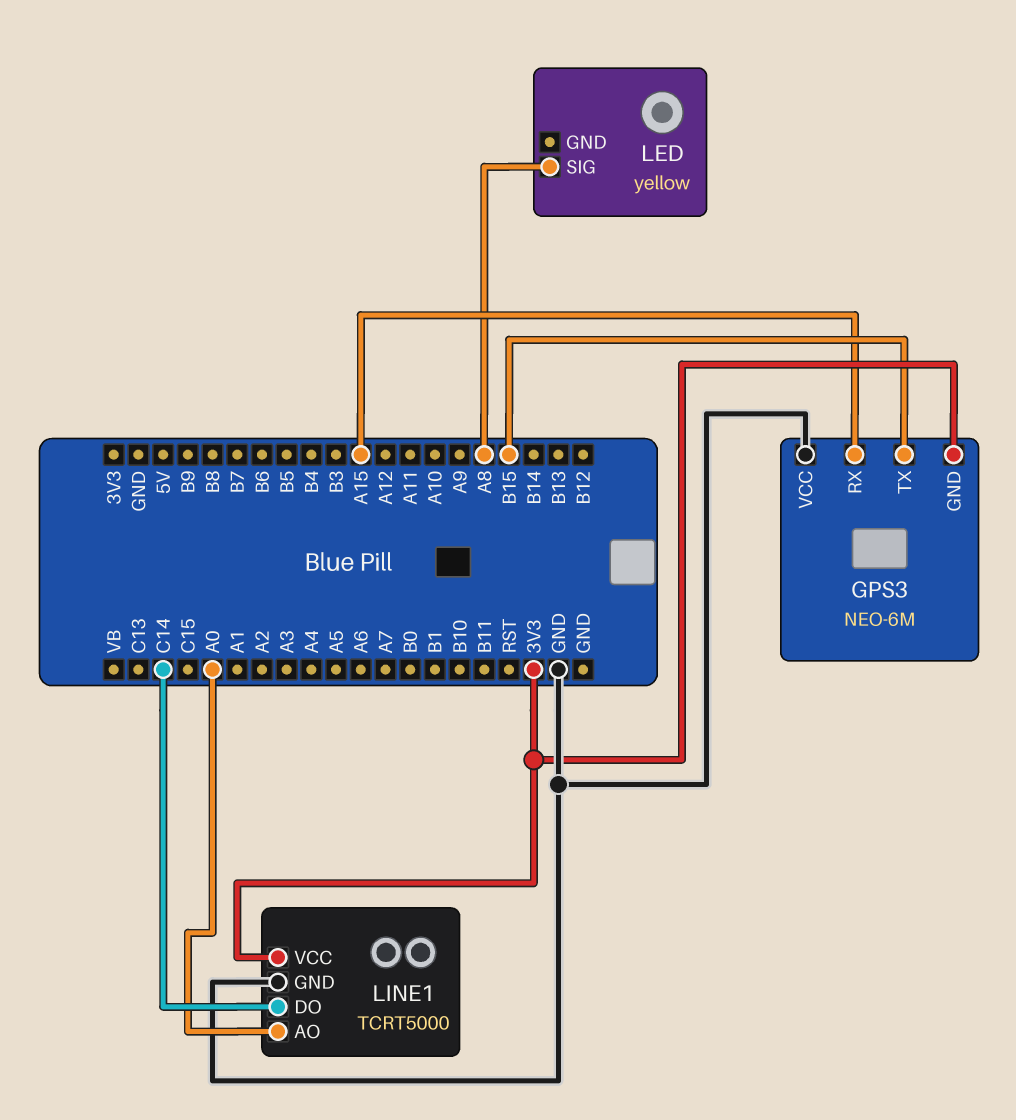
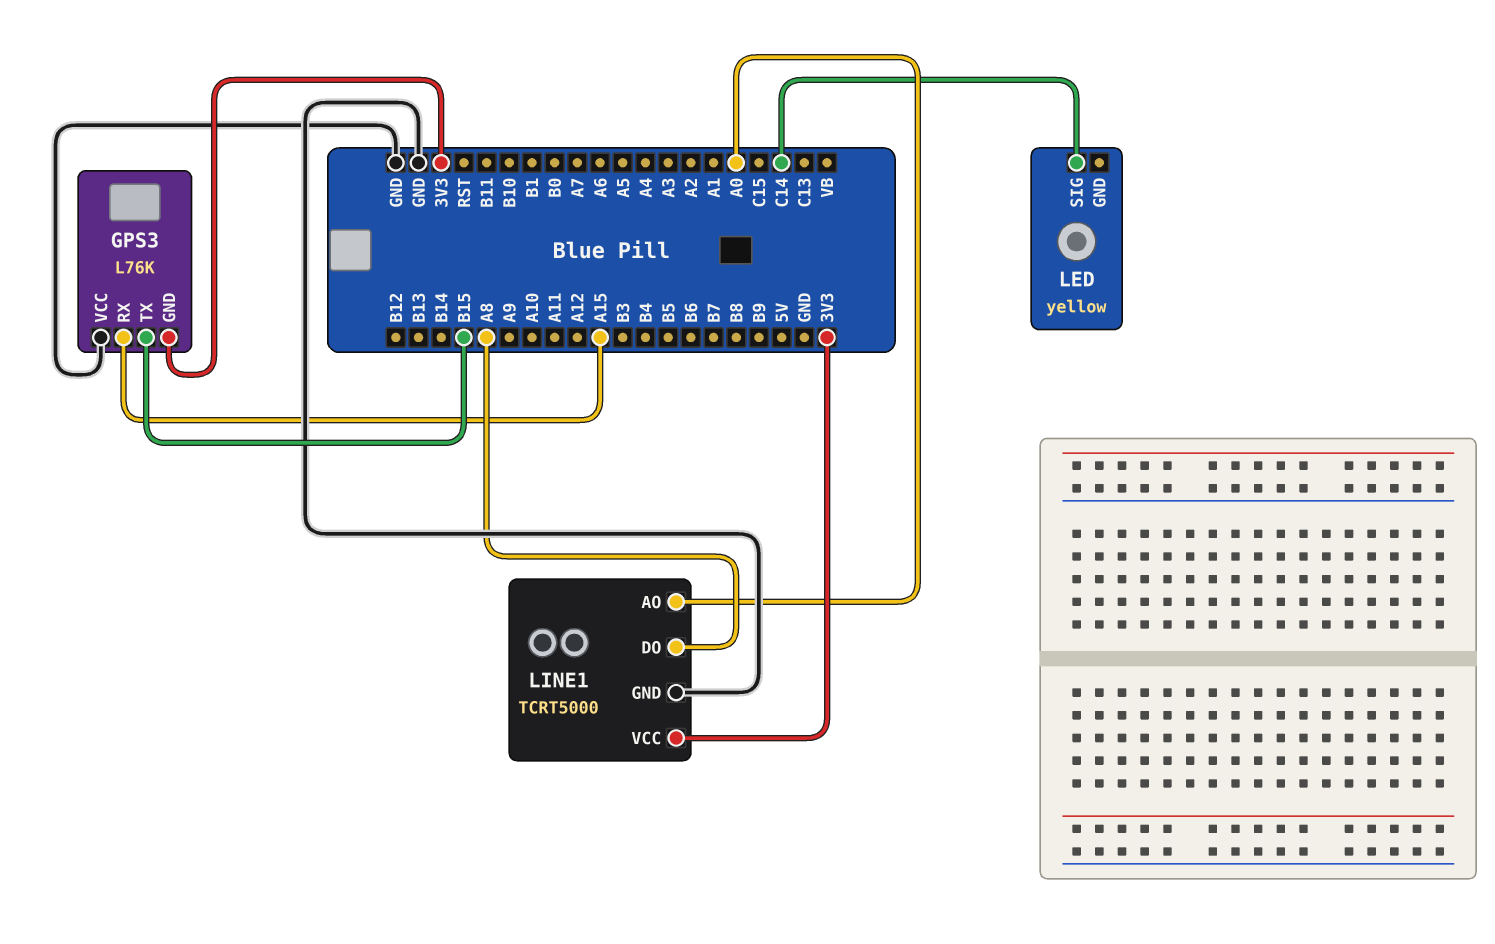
GPS3: NEO-6M -> L76K
LED pin SIG: A8 -> C14
LINE1 pin DO: C14 -> A8

